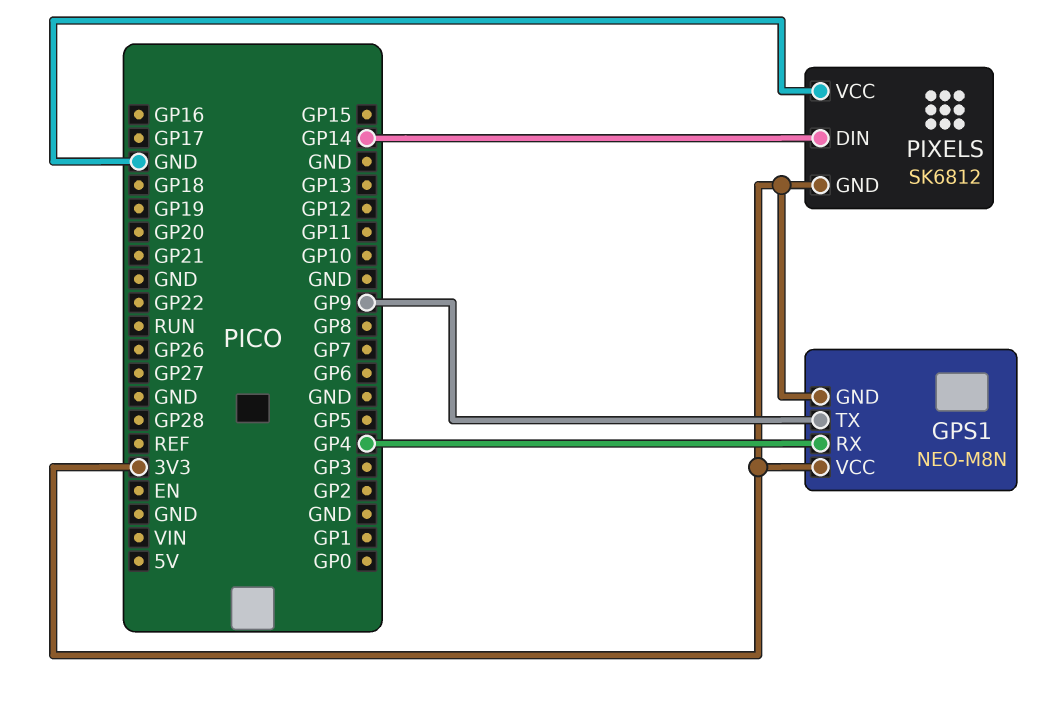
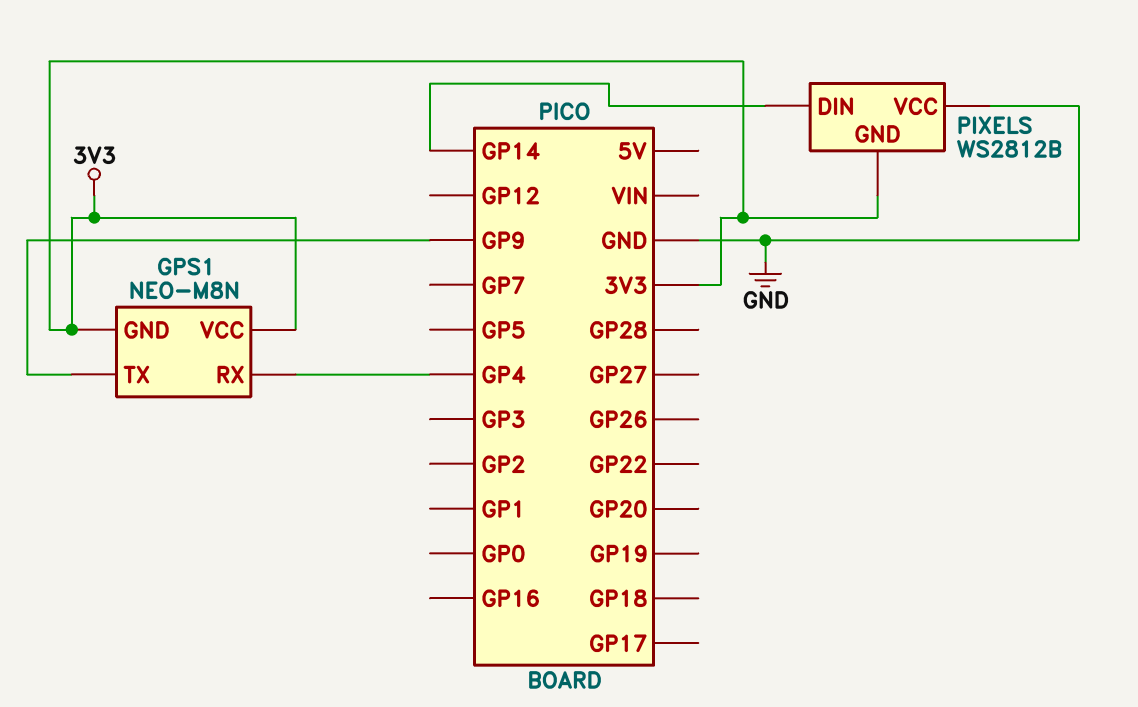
PIXELS: SK6812 -> WS2812B

